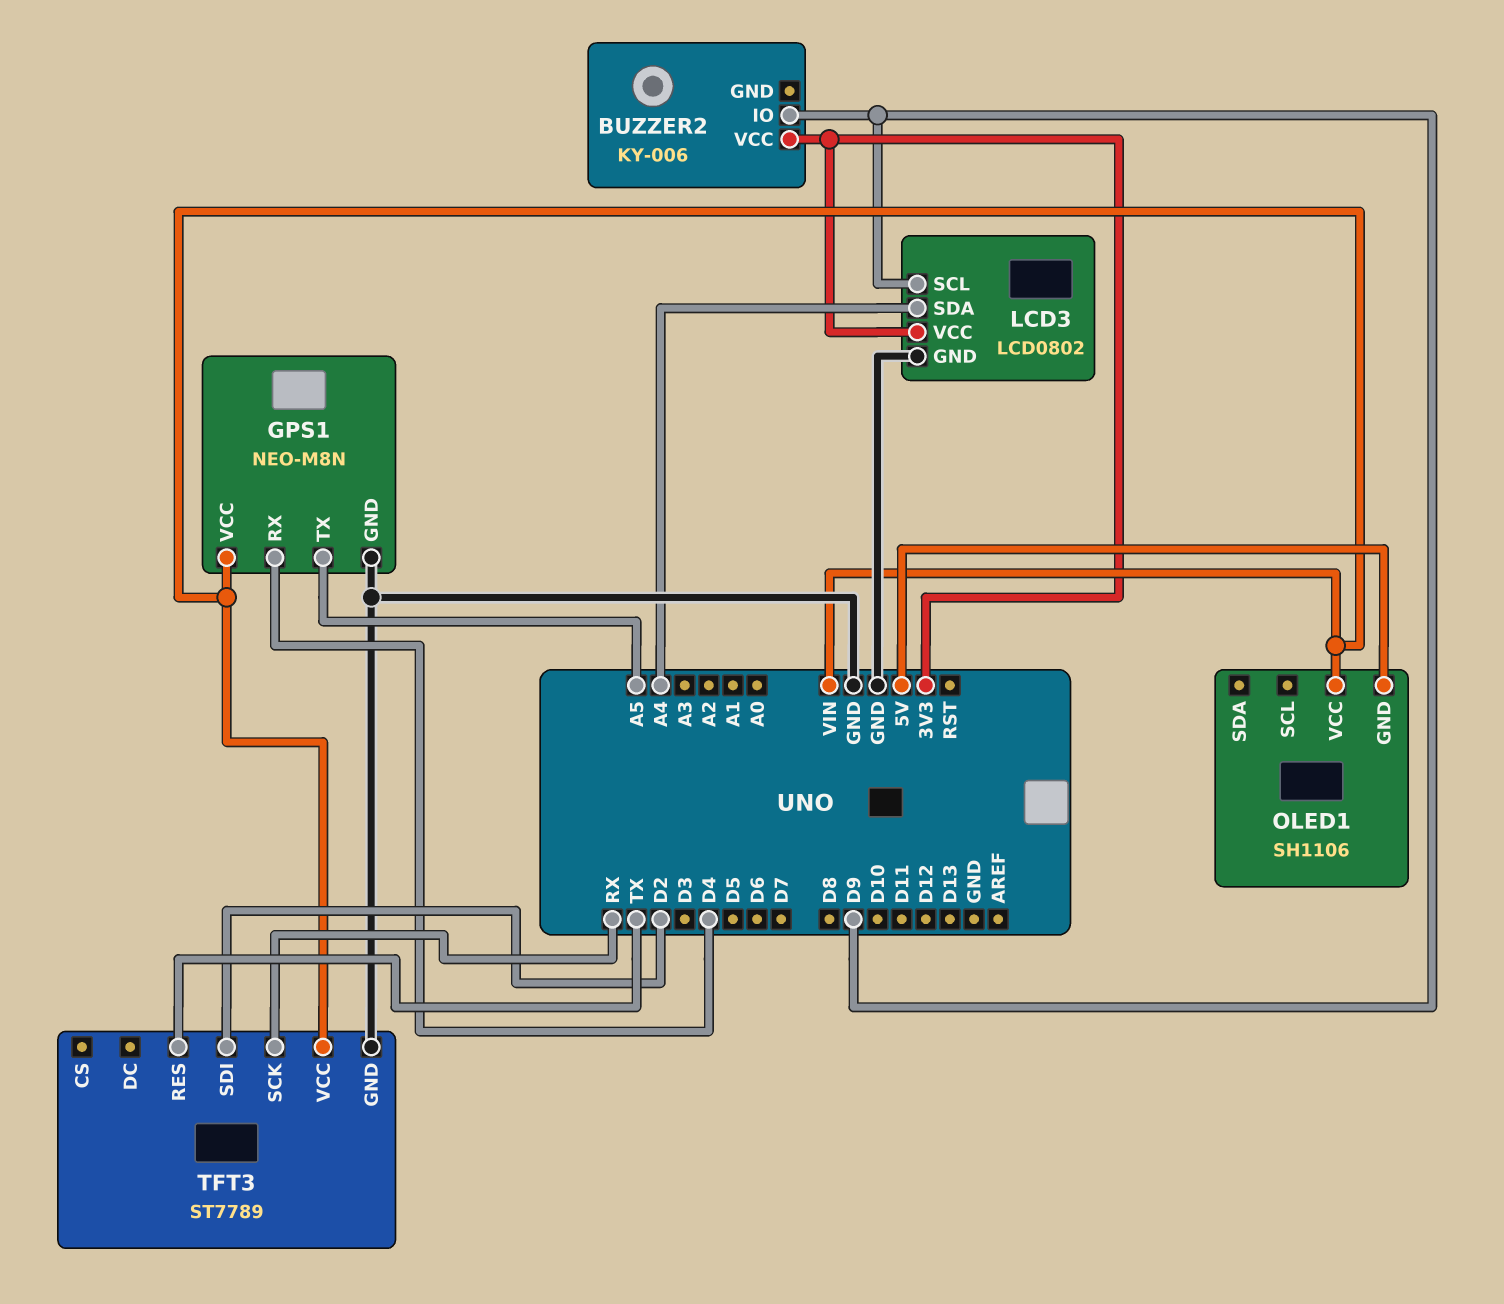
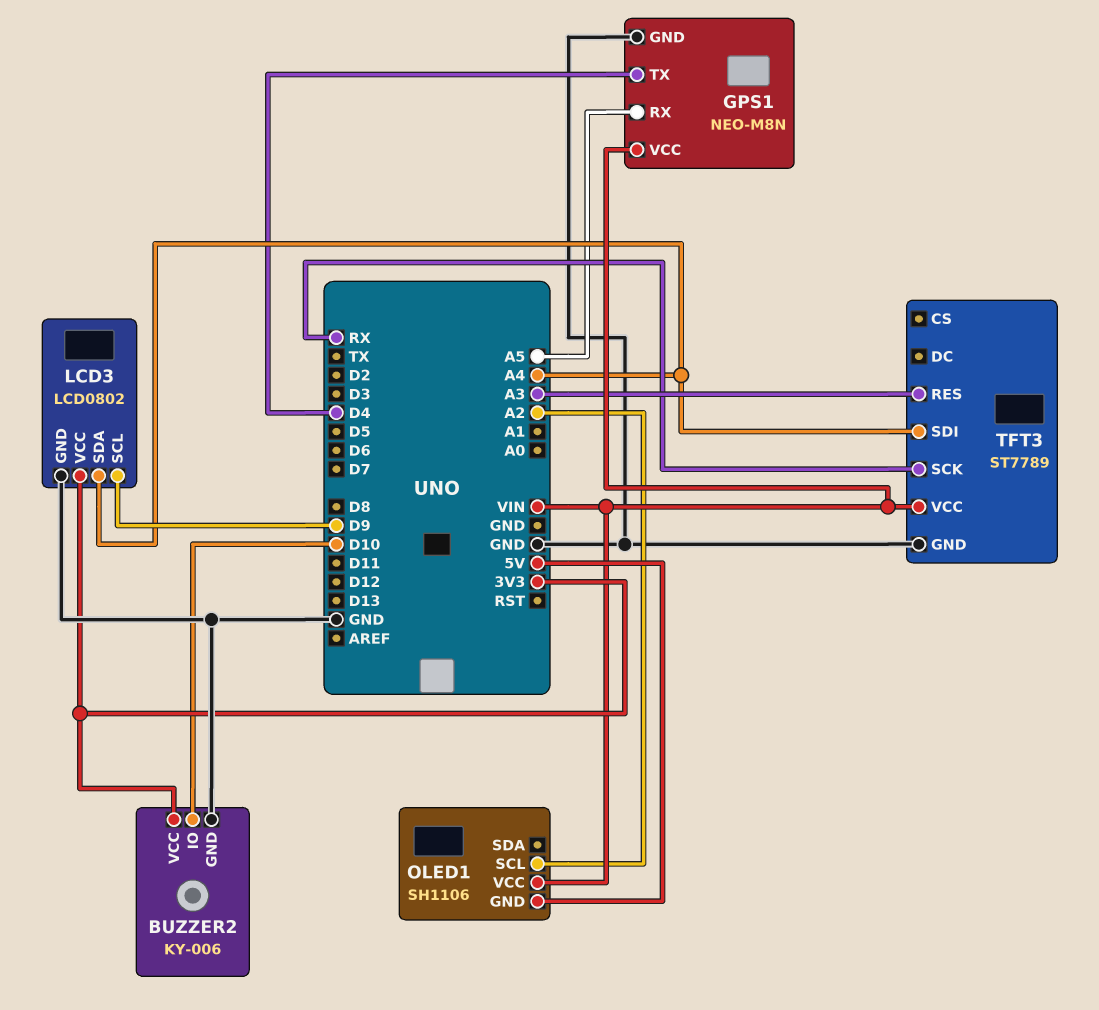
BUZZER2 pin GND: none -> GND
BUZZER2 pin IO: D9 -> D10
GPS1 pin RX: D4 -> A5
GPS1 pin TX: A5 -> D4
OLED1 pin SCL: none -> A2
TFT3 pin RES: TX -> A3
TFT3 pin SDI: D2 -> A4

